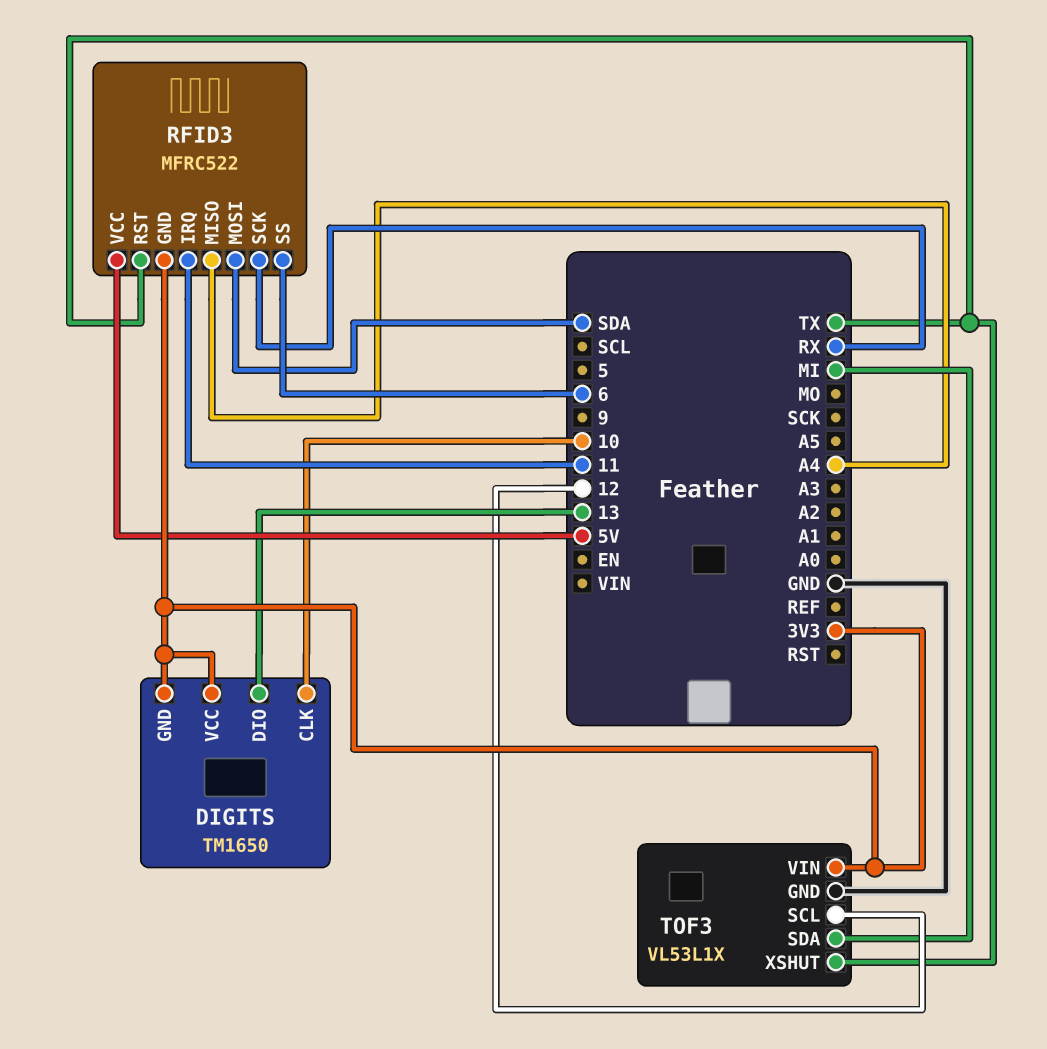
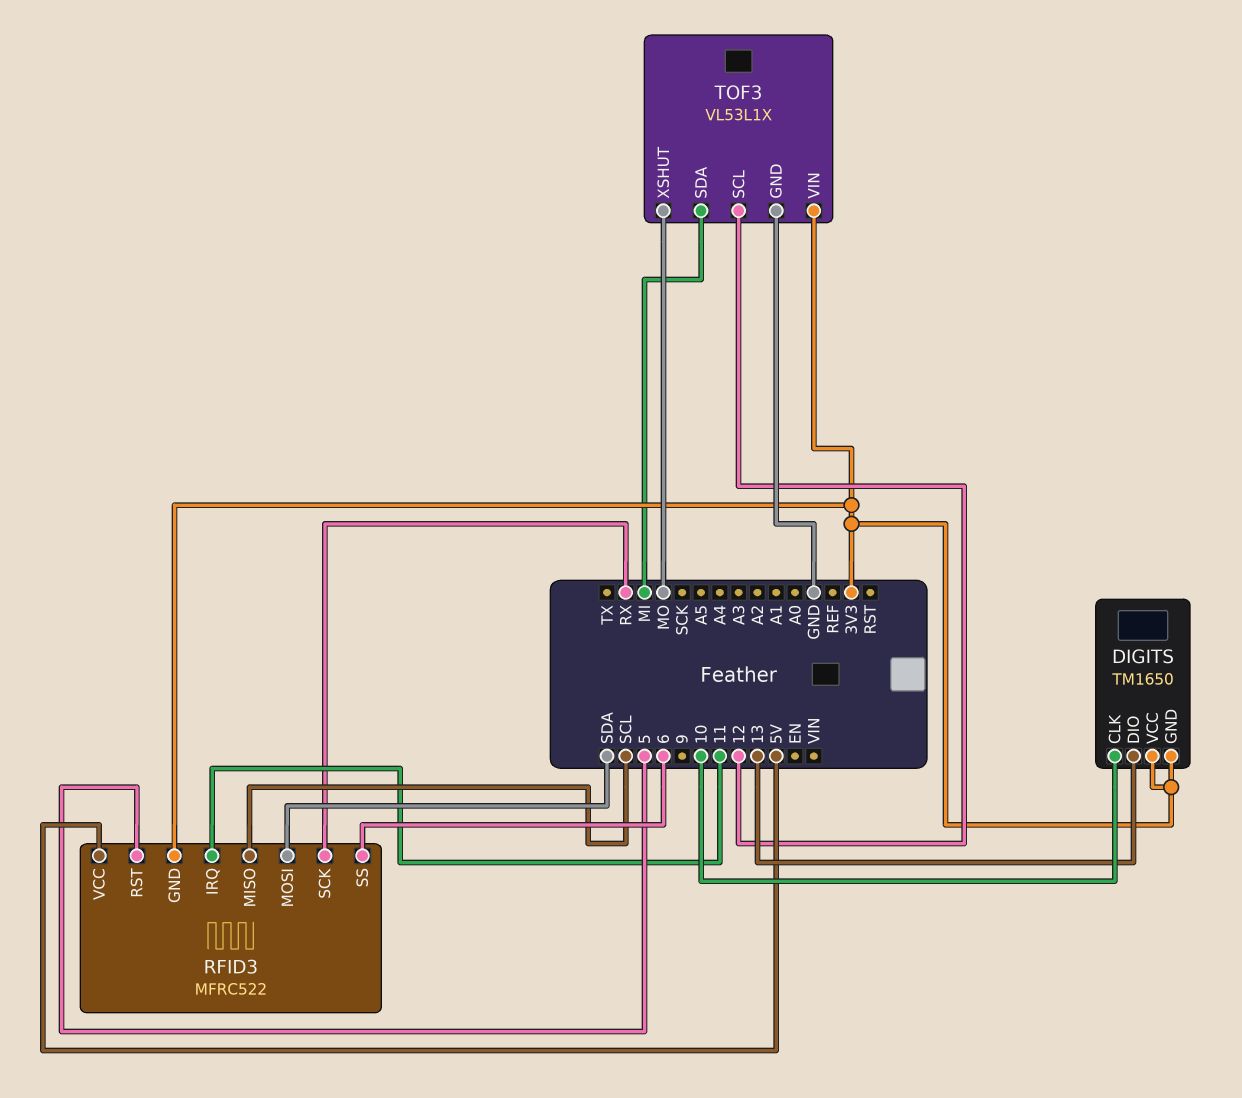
RFID3 pin MISO: A4 -> SCL
RFID3 pin RST: TX -> 5
TOF3 pin XSHUT: TX -> MO

